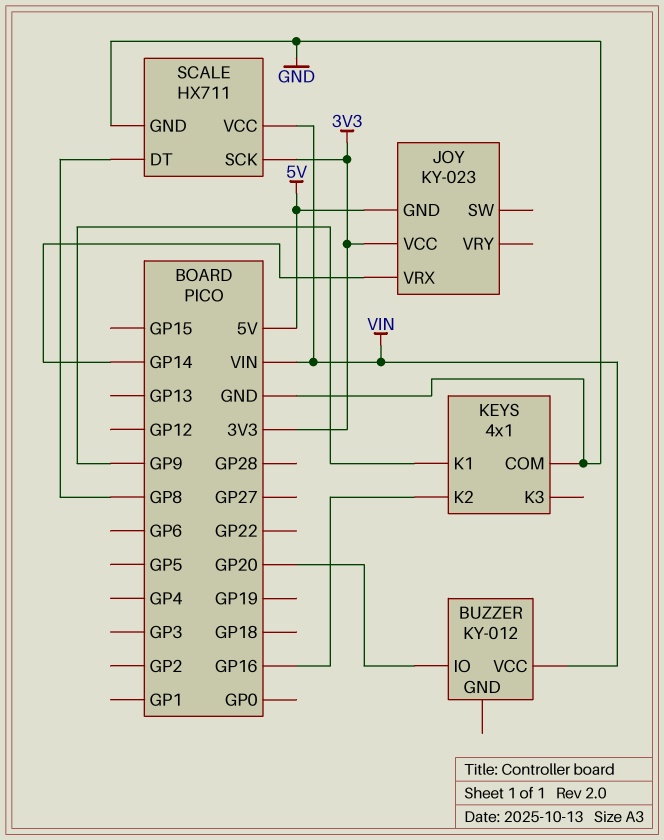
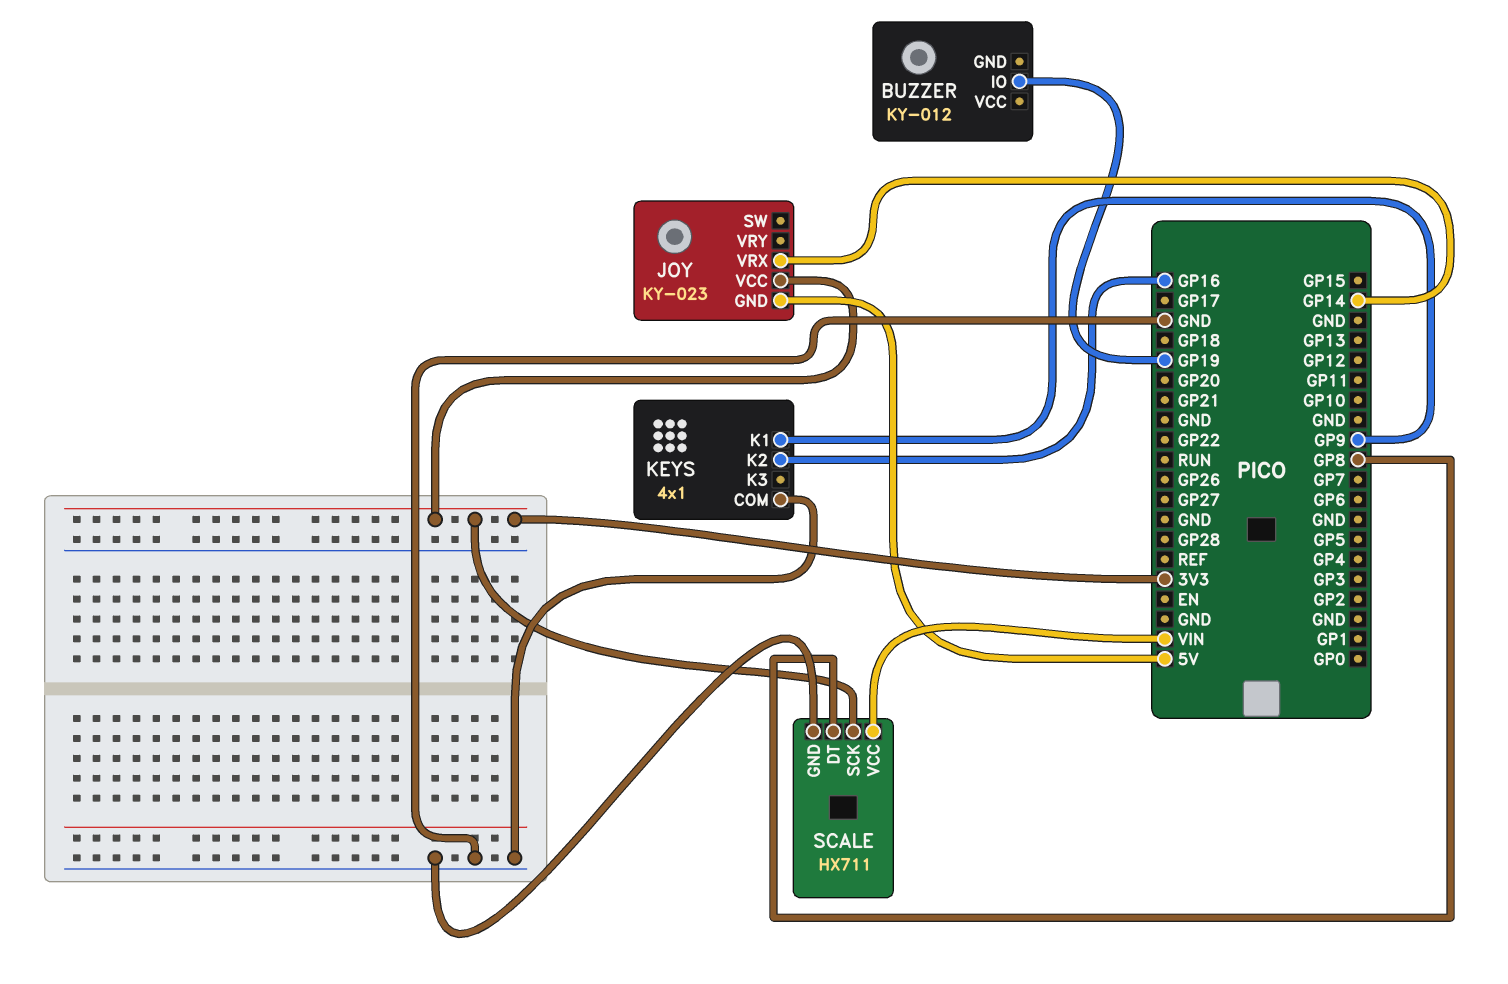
BUZZER pin IO: GP20 -> GP19
BUZZER pin VCC: VIN -> none

